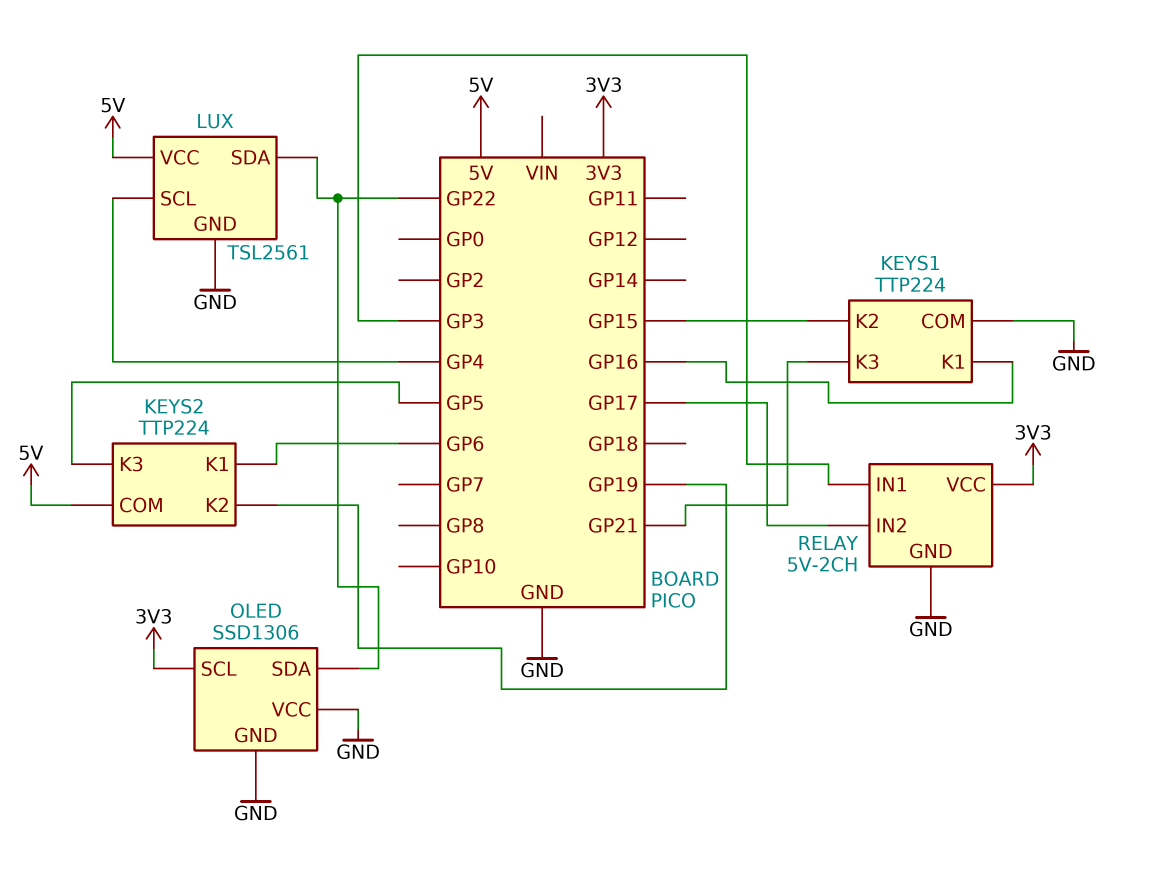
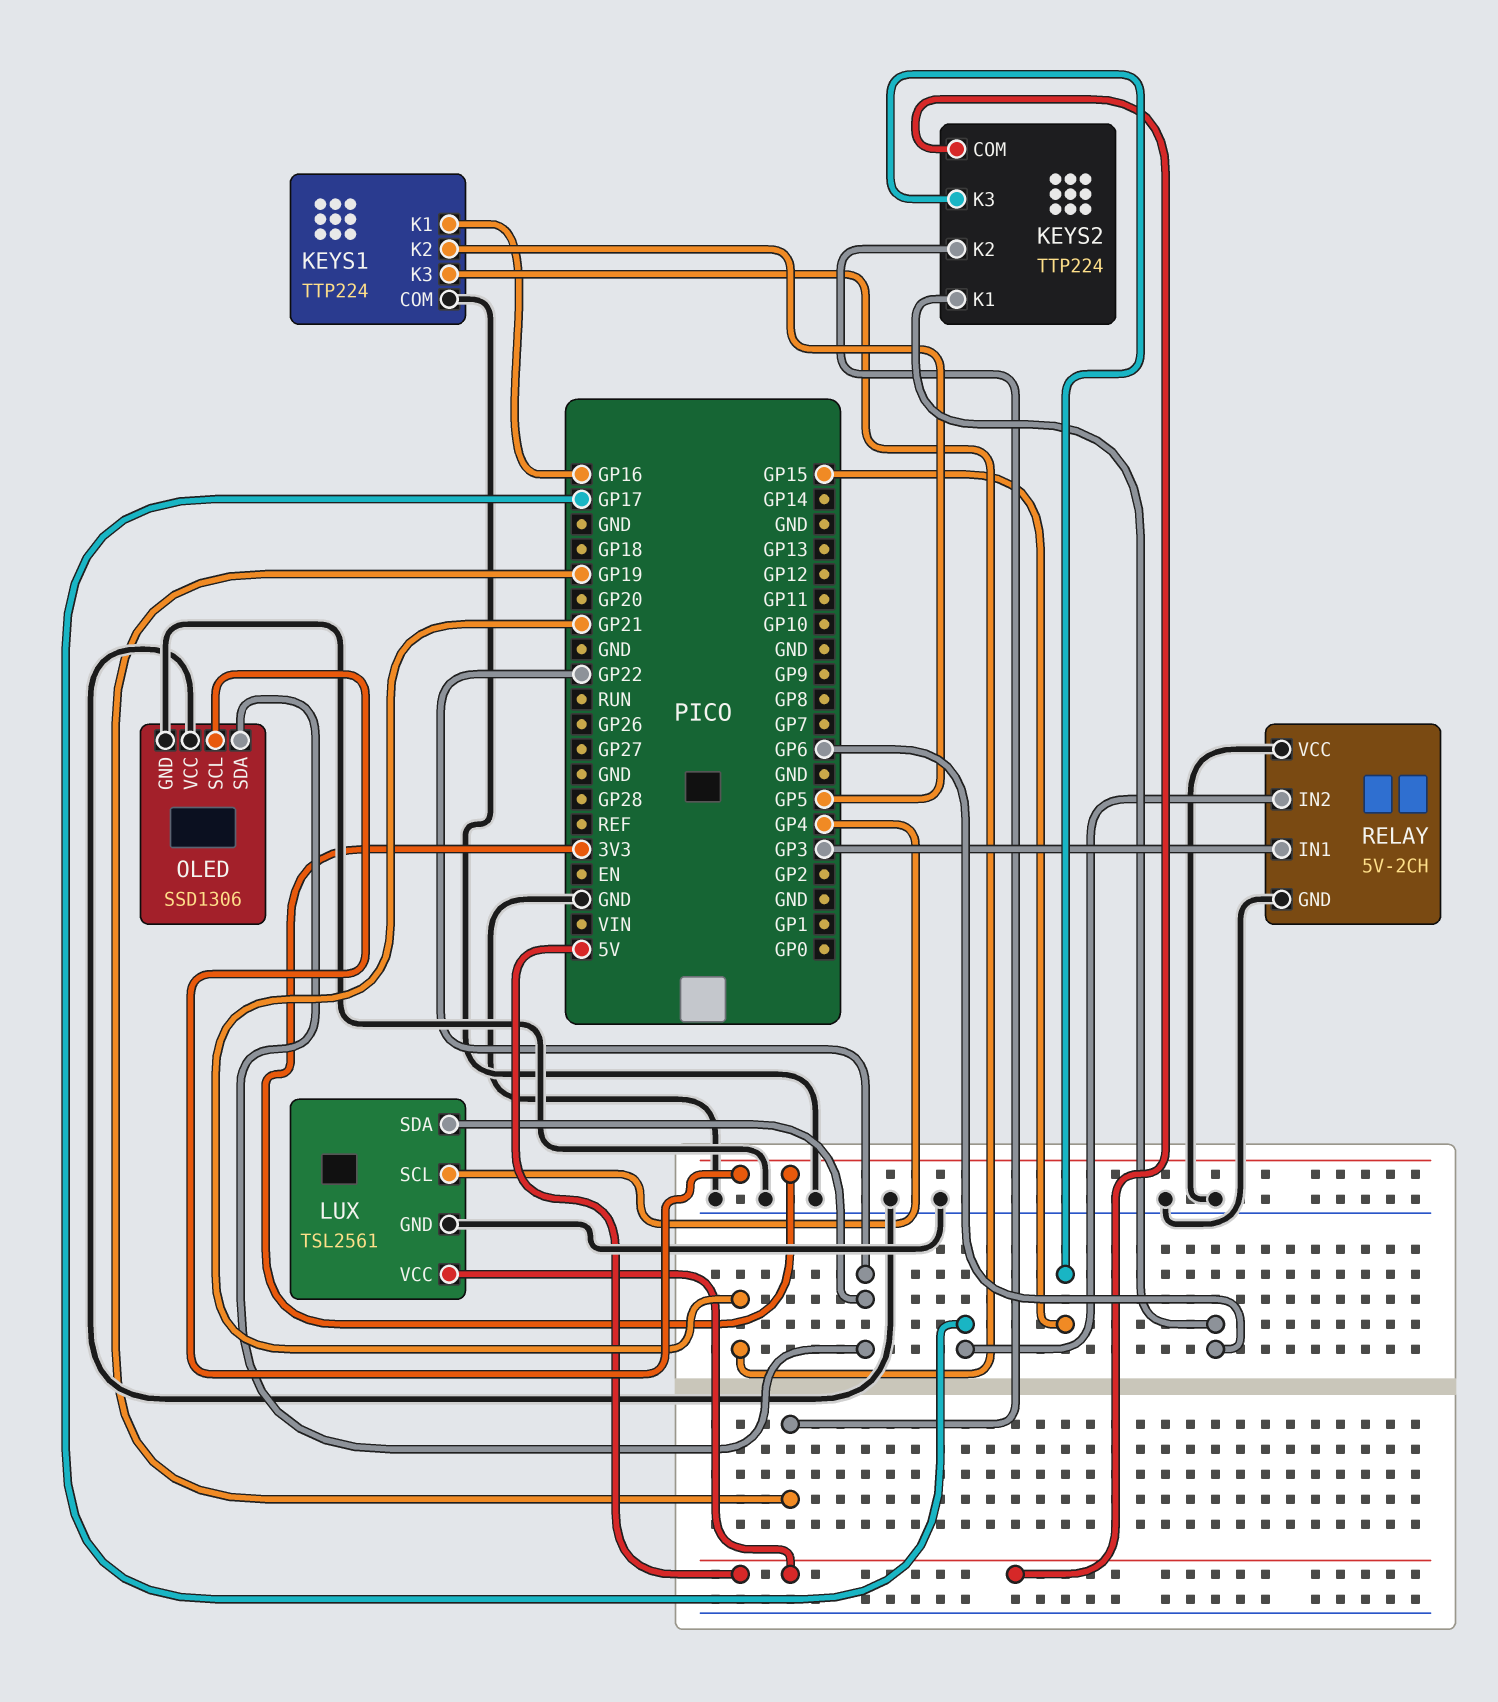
KEYS1 pin K2: GP15 -> GP5
KEYS2 pin K3: GP5 -> GP15
RELAY pin VCC: 3V3 -> GND

